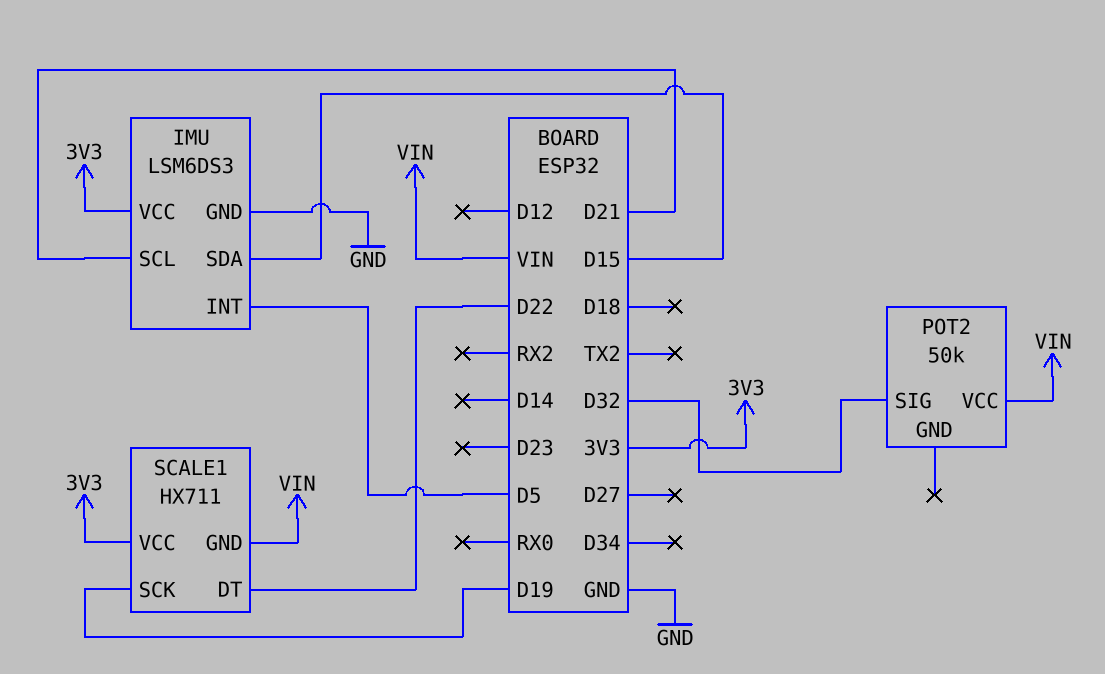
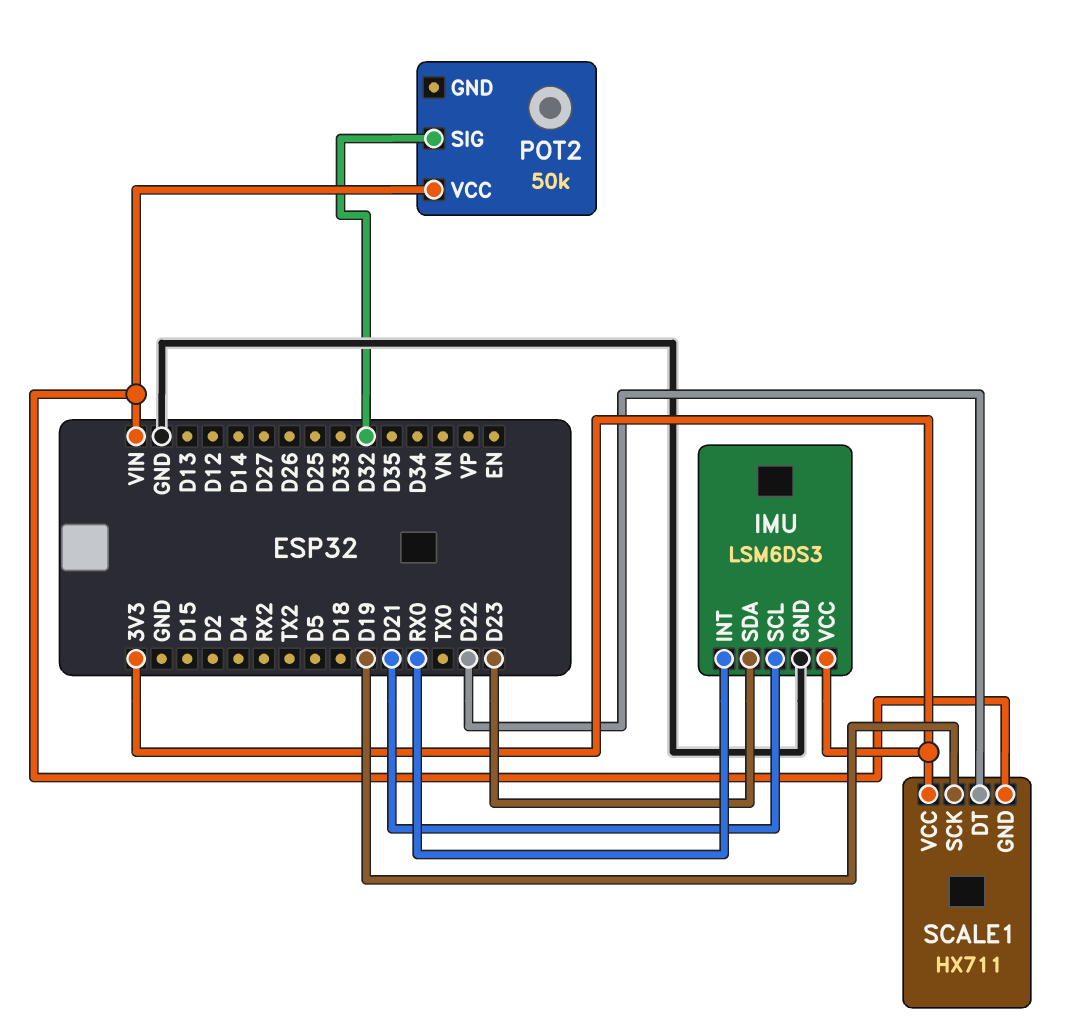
IMU pin INT: D5 -> RX0
IMU pin SDA: D15 -> D23

